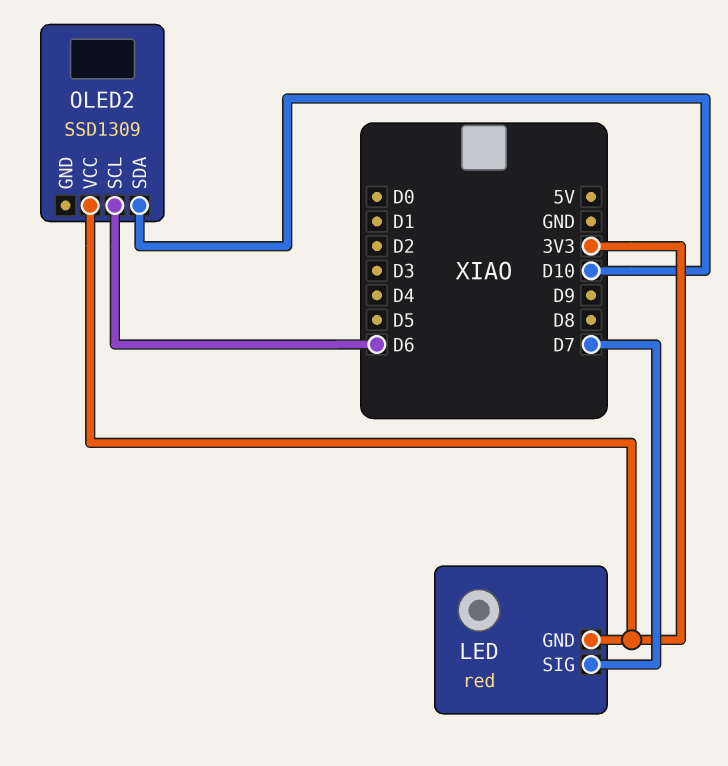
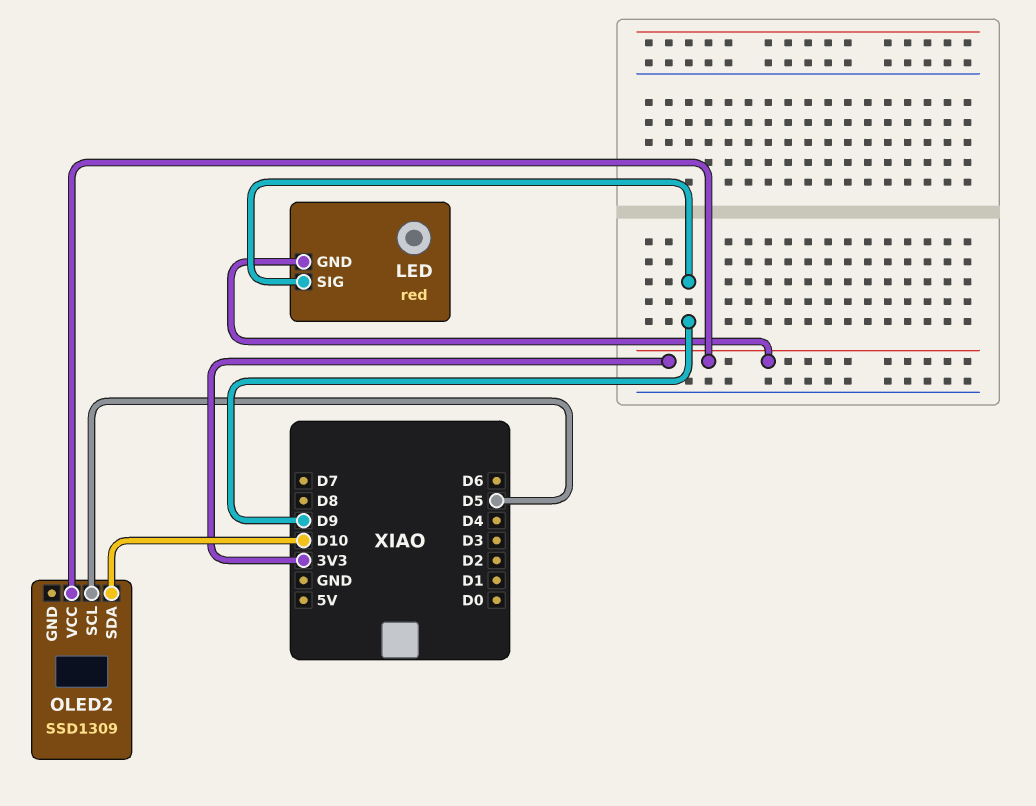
LED pin SIG: D7 -> D9
OLED2 pin SCL: D6 -> D5

